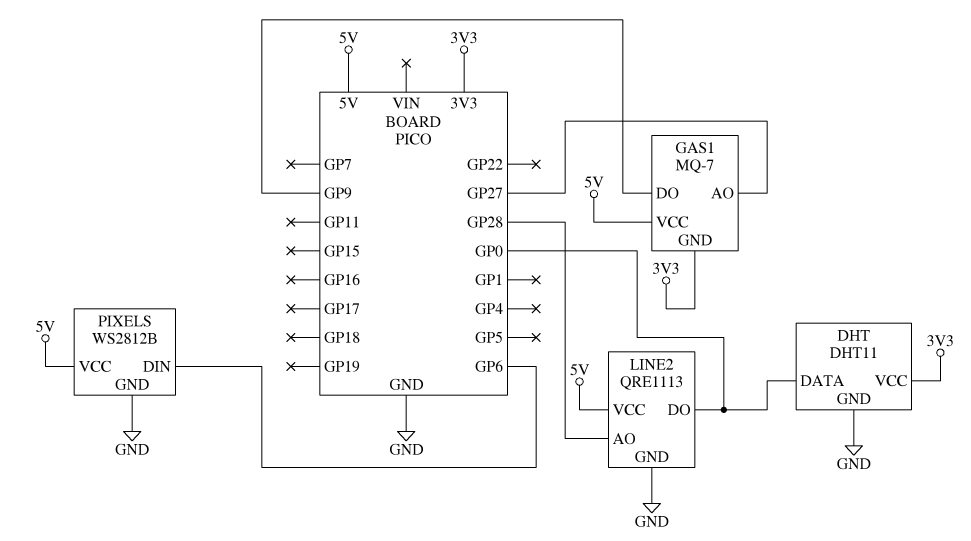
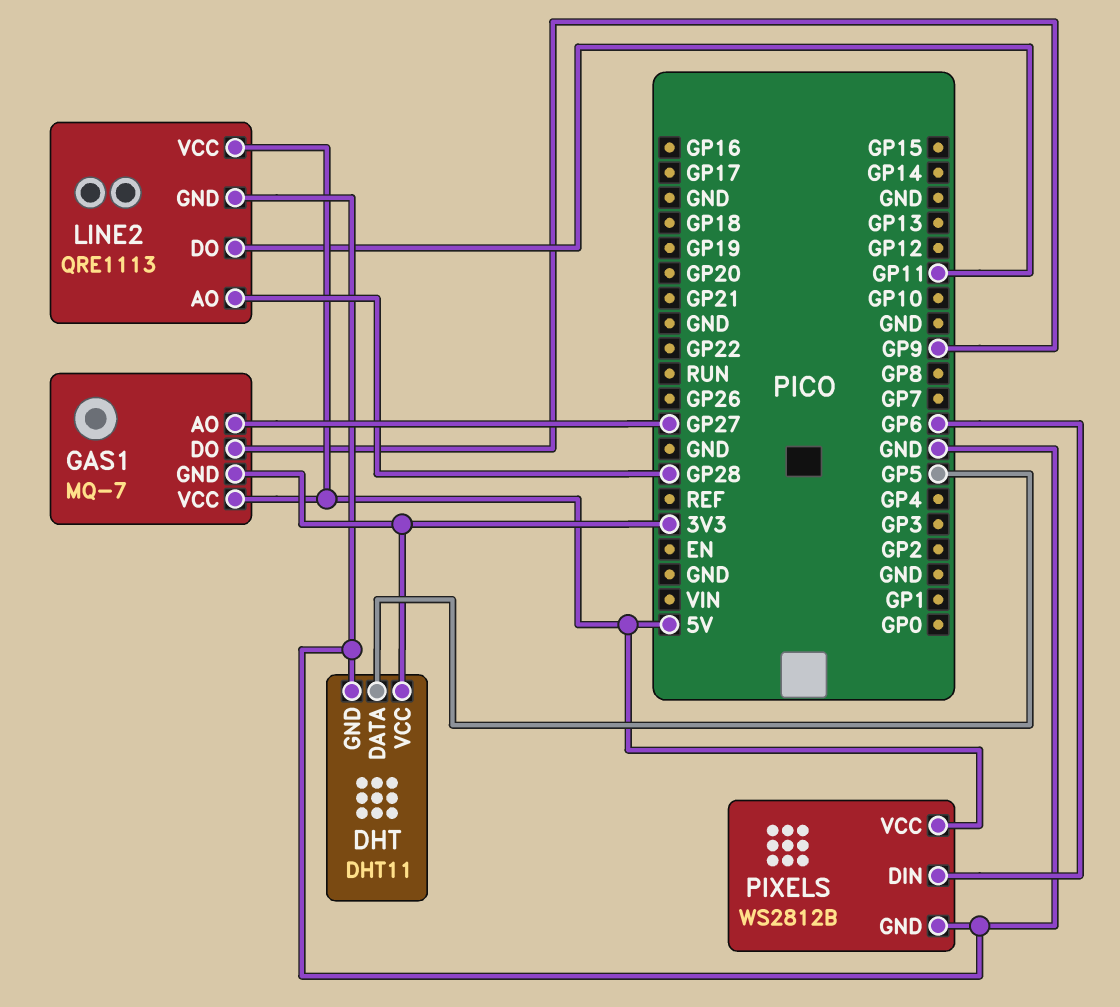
DHT pin DATA: GP0 -> GP5
LINE2 pin DO: GP0 -> GP11

